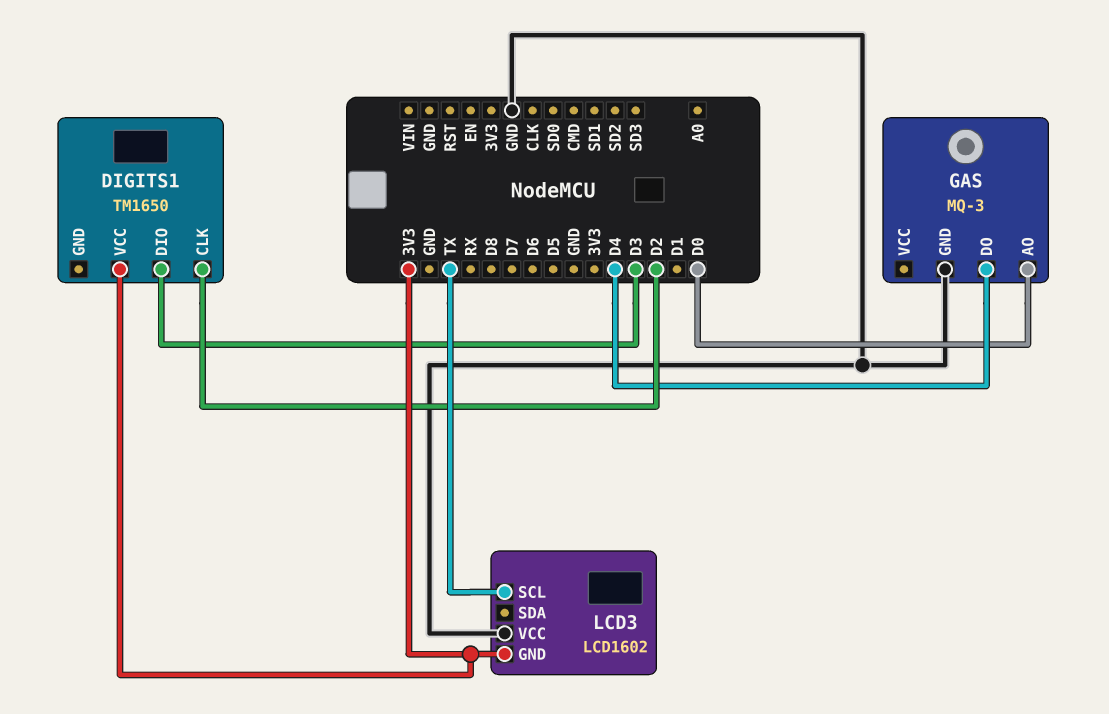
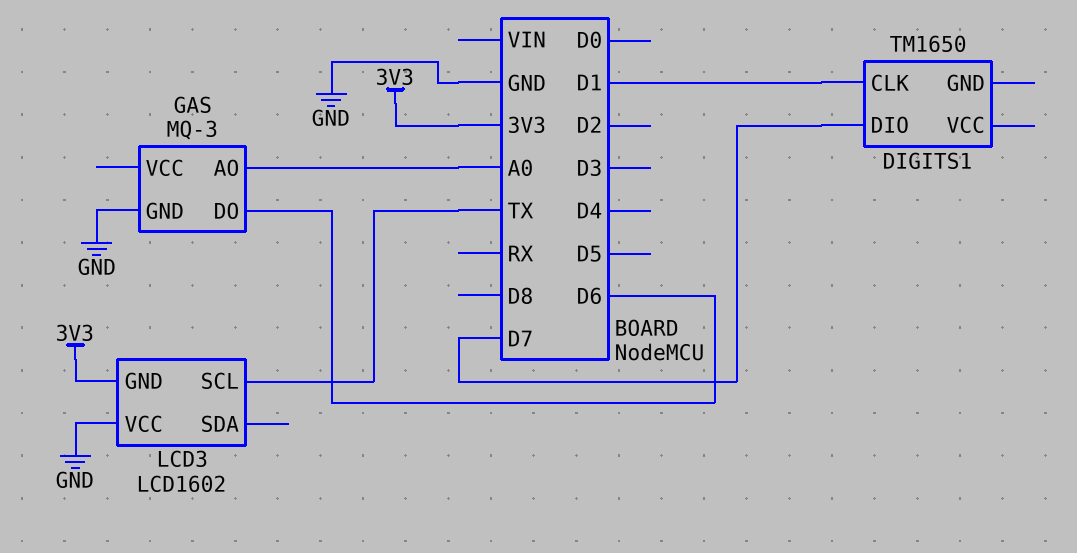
DIGITS1 pin CLK: D2 -> D1
DIGITS1 pin DIO: D3 -> D7
DIGITS1 pin VCC: 3V3 -> none
GAS pin AO: D0 -> A0
GAS pin DO: D4 -> D6

